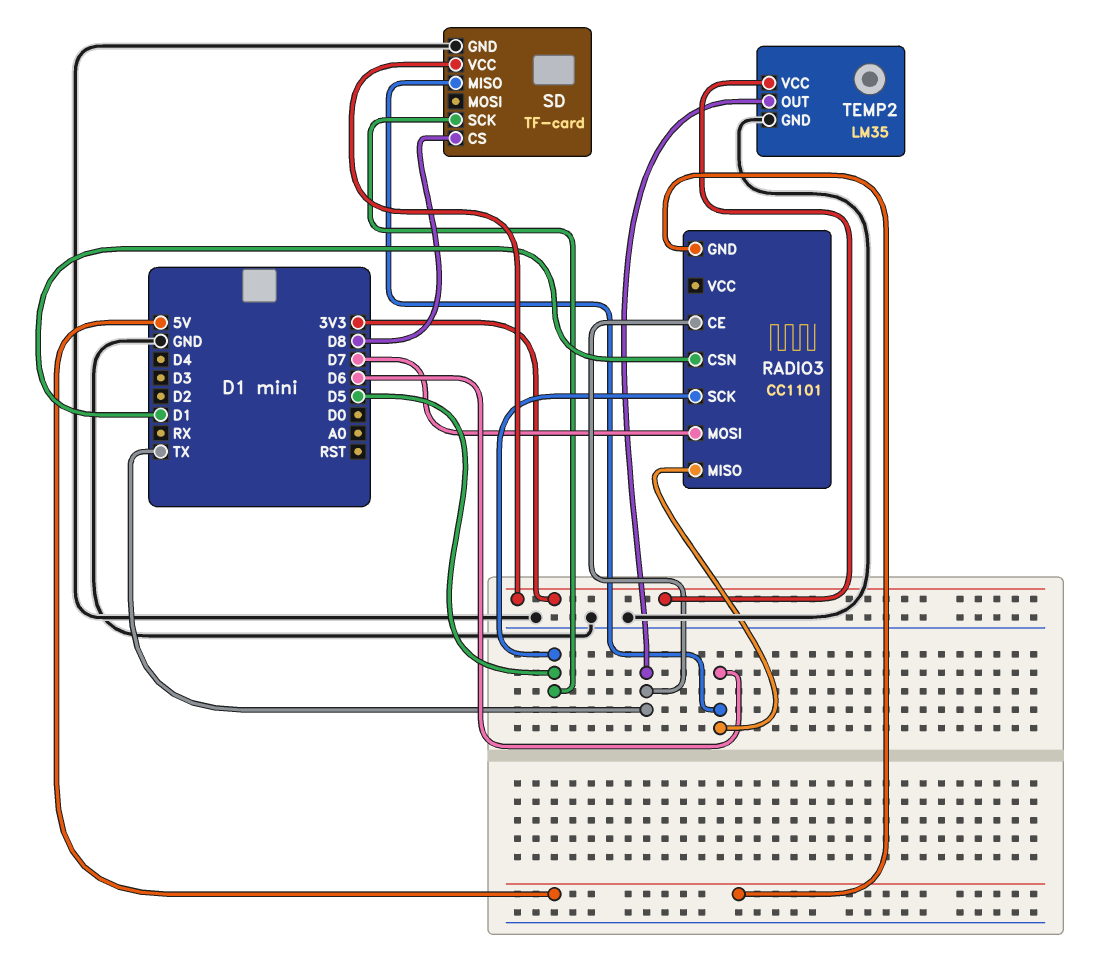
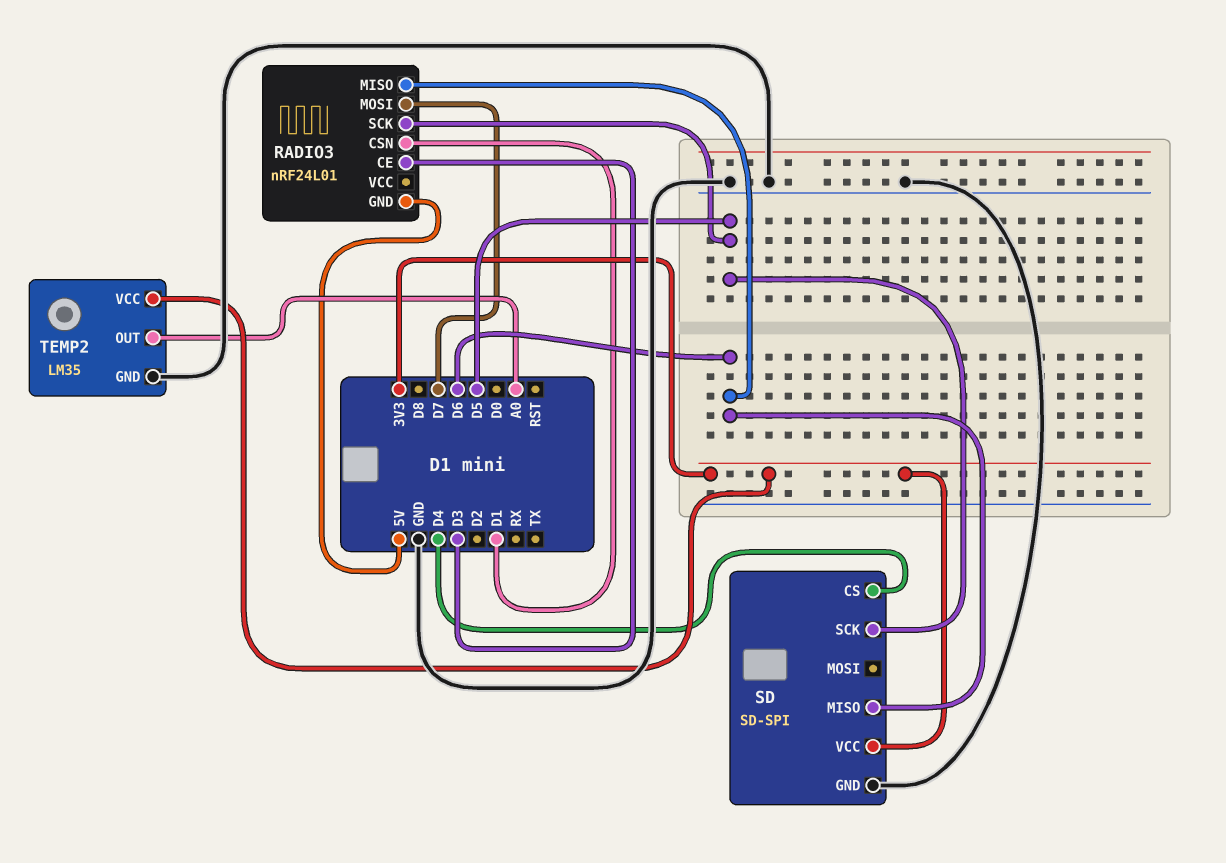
RADIO3: CC1101 -> nRF24L01
RADIO3 pin CE: TX -> D3
SD: TF-card -> SD-SPI
SD pin CS: D8 -> D4
TEMP2 pin OUT: TX -> A0

